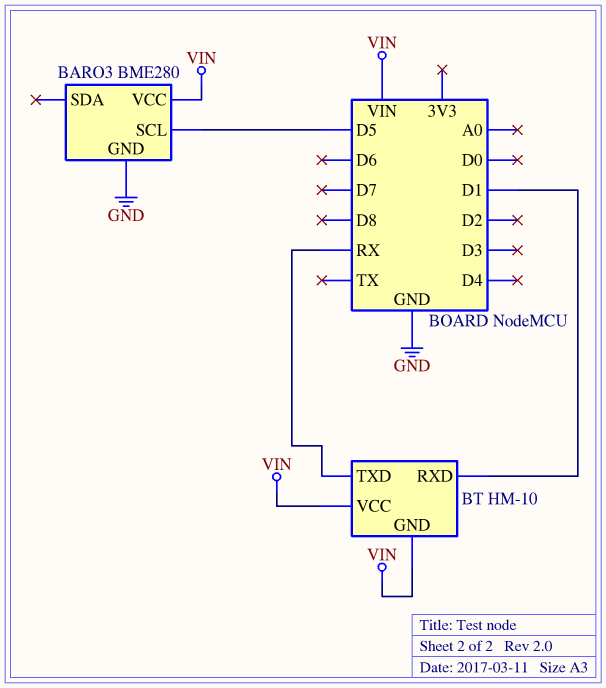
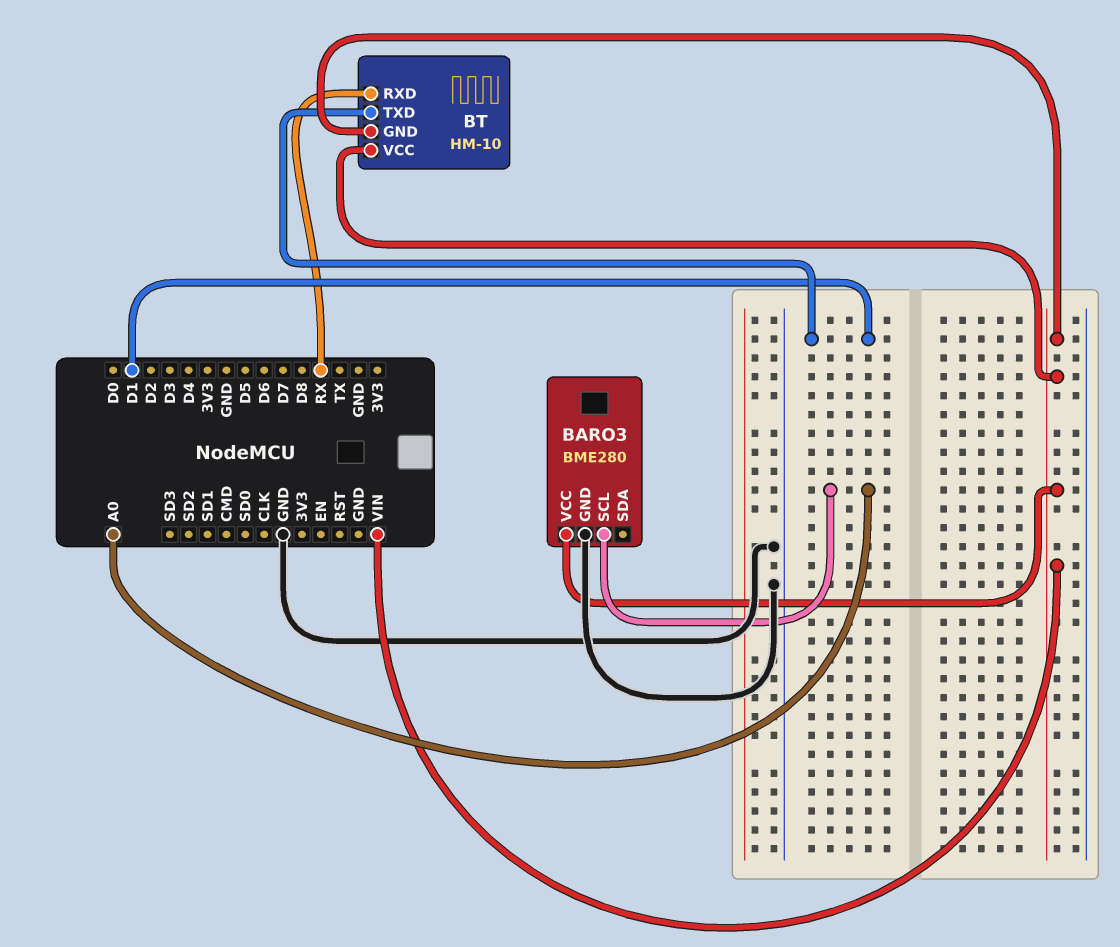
BARO3 pin SCL: D5 -> A0
BT pin RXD: D1 -> RX
BT pin TXD: RX -> D1

